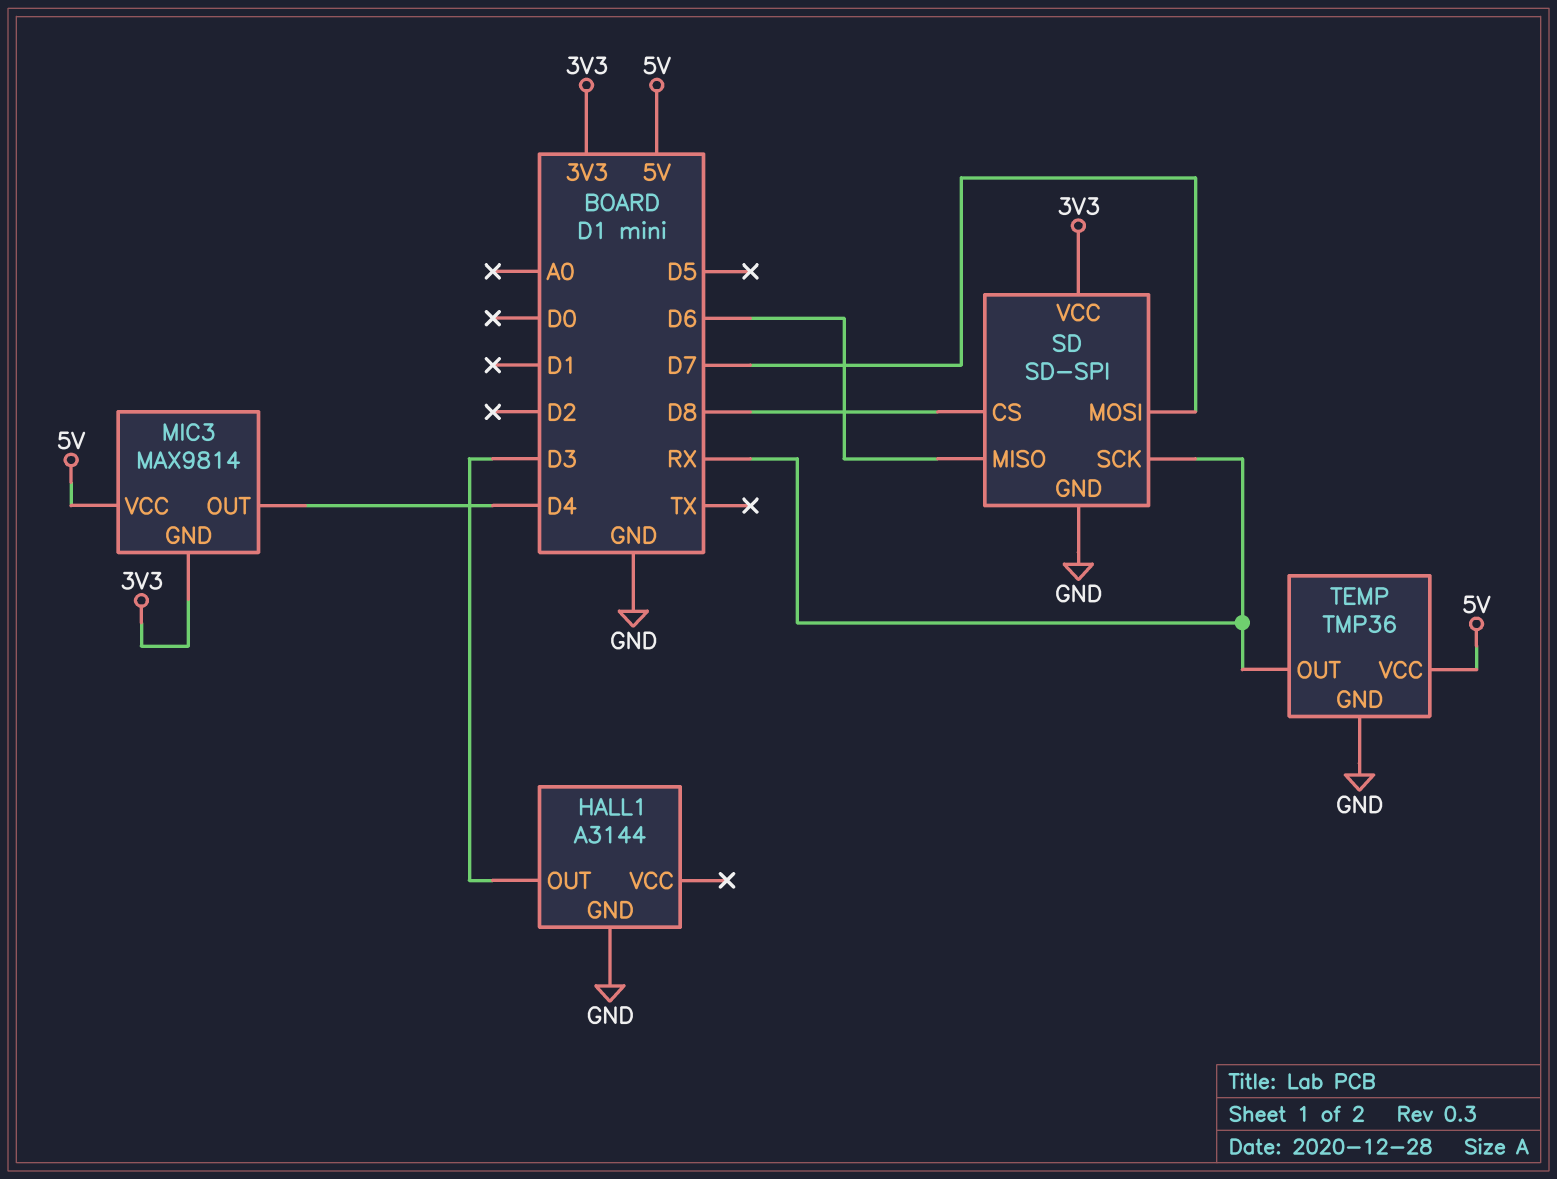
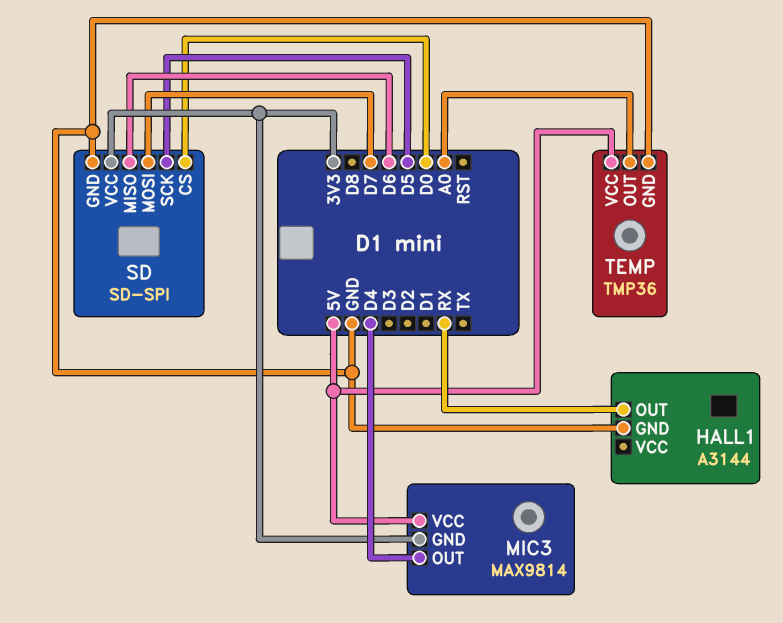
HALL1 pin OUT: D3 -> RX
SD pin CS: D8 -> D0
SD pin SCK: RX -> D5
TEMP pin OUT: RX -> A0

